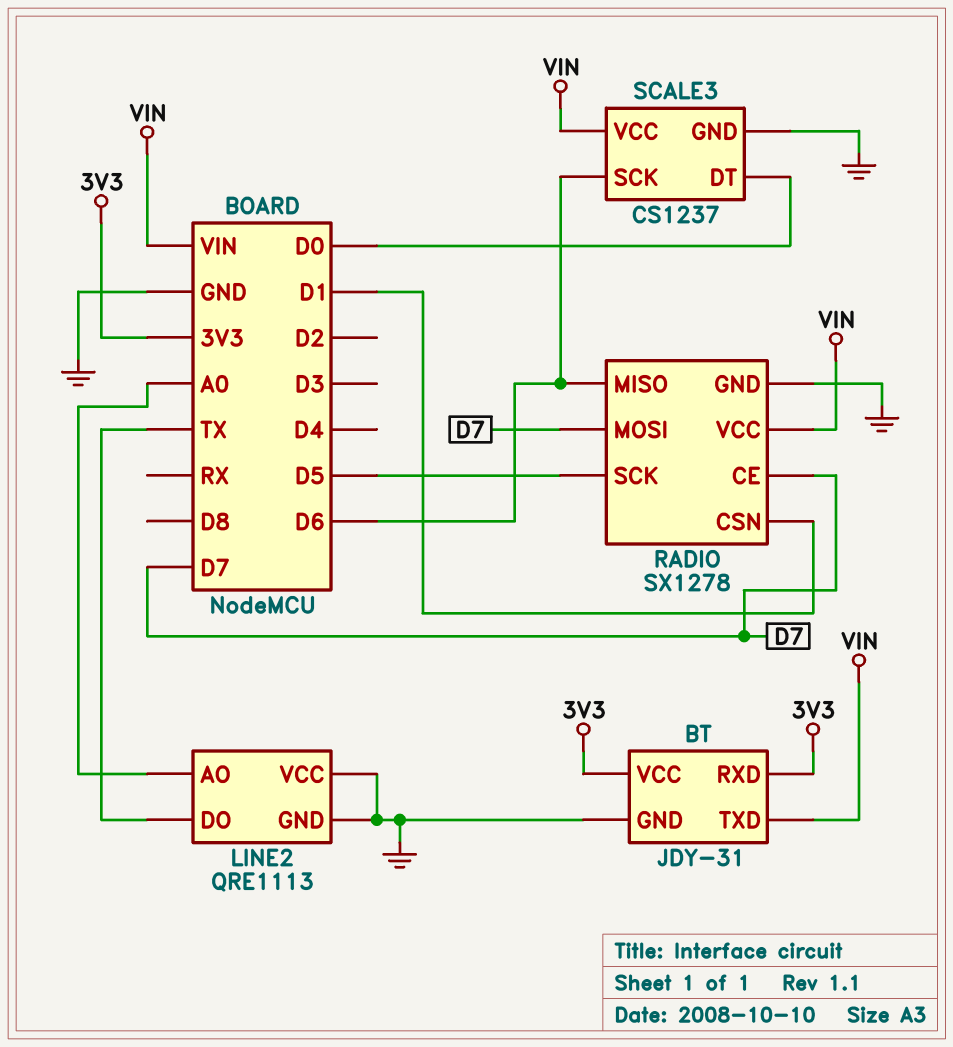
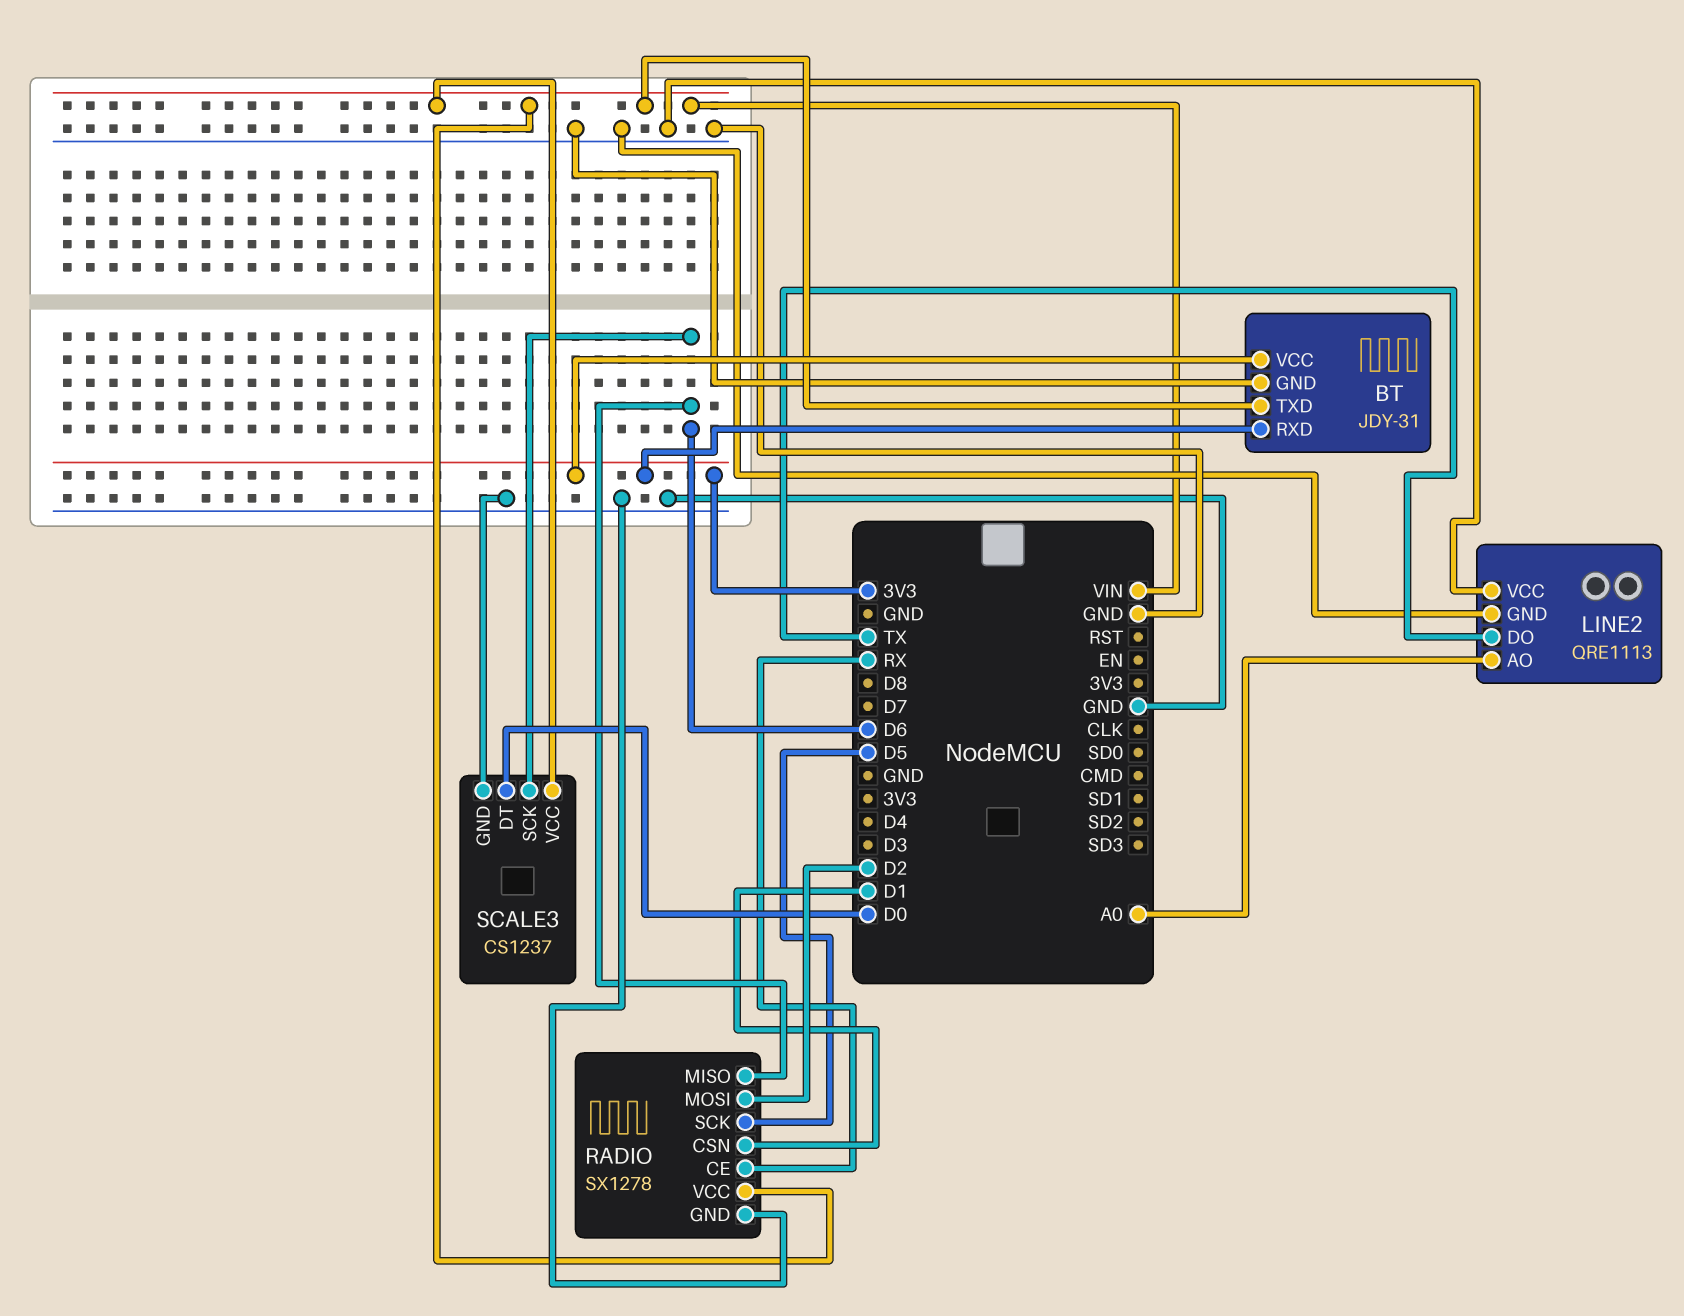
RADIO pin CE: D7 -> RX
RADIO pin MOSI: D7 -> D2

